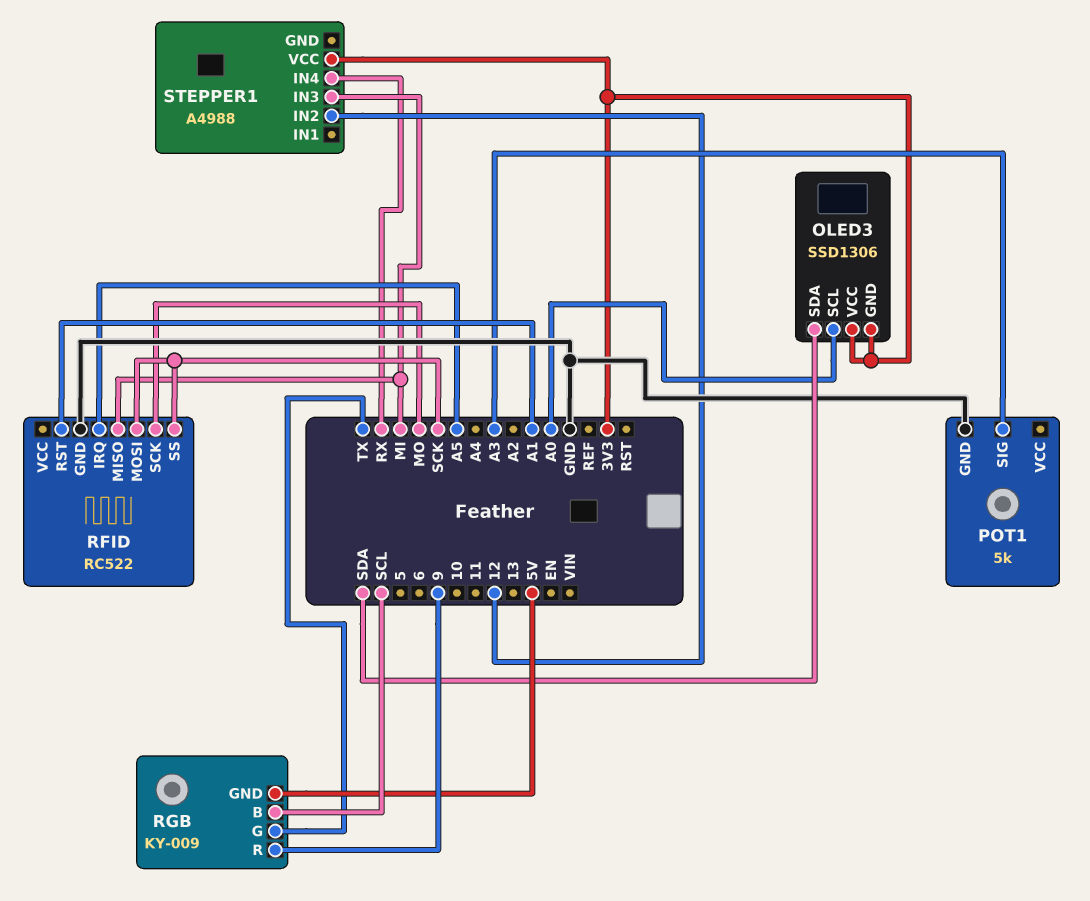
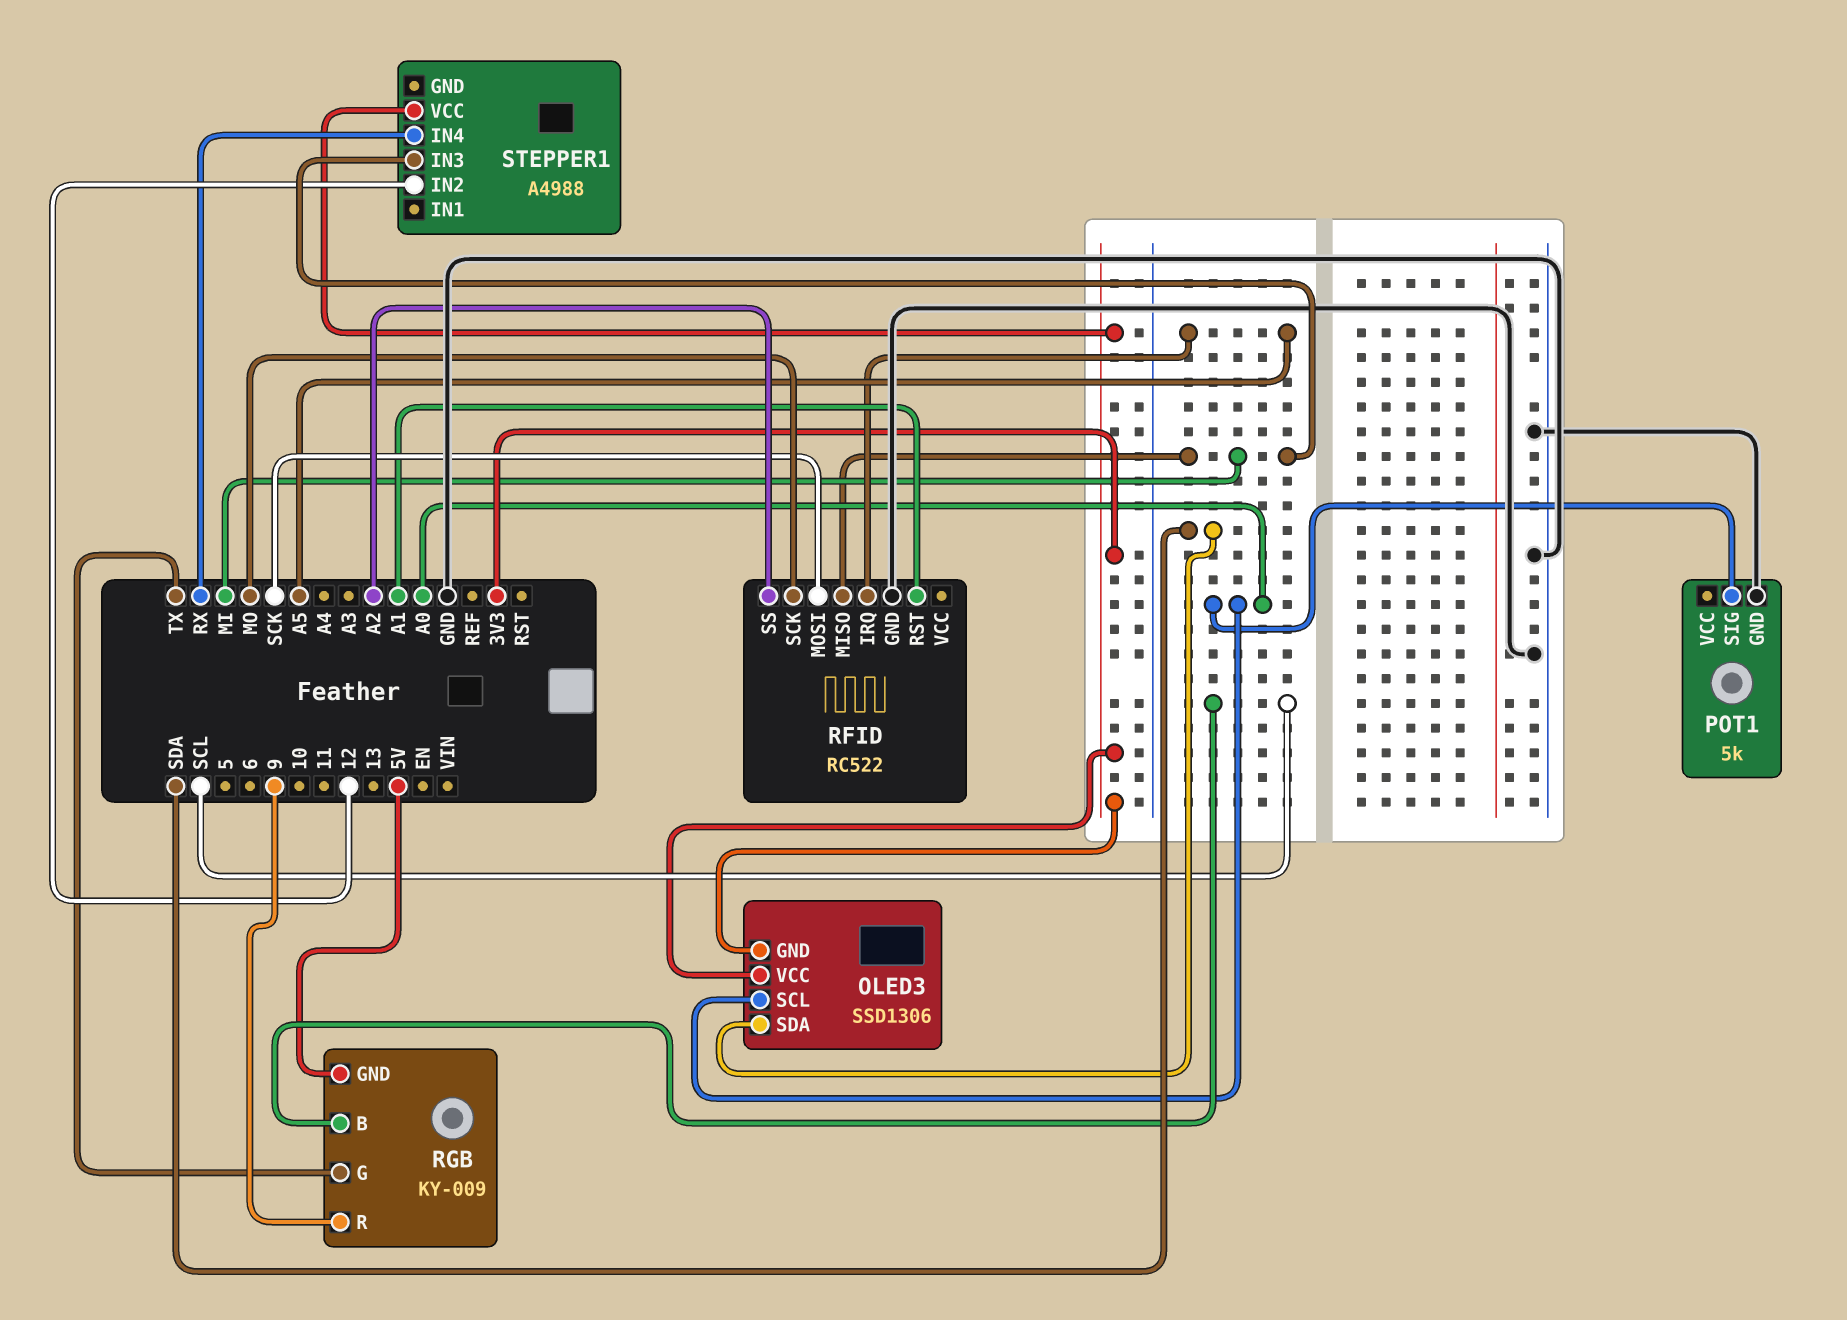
POT1 pin SIG: A3 -> A0
RFID pin SS: SCK -> A2

